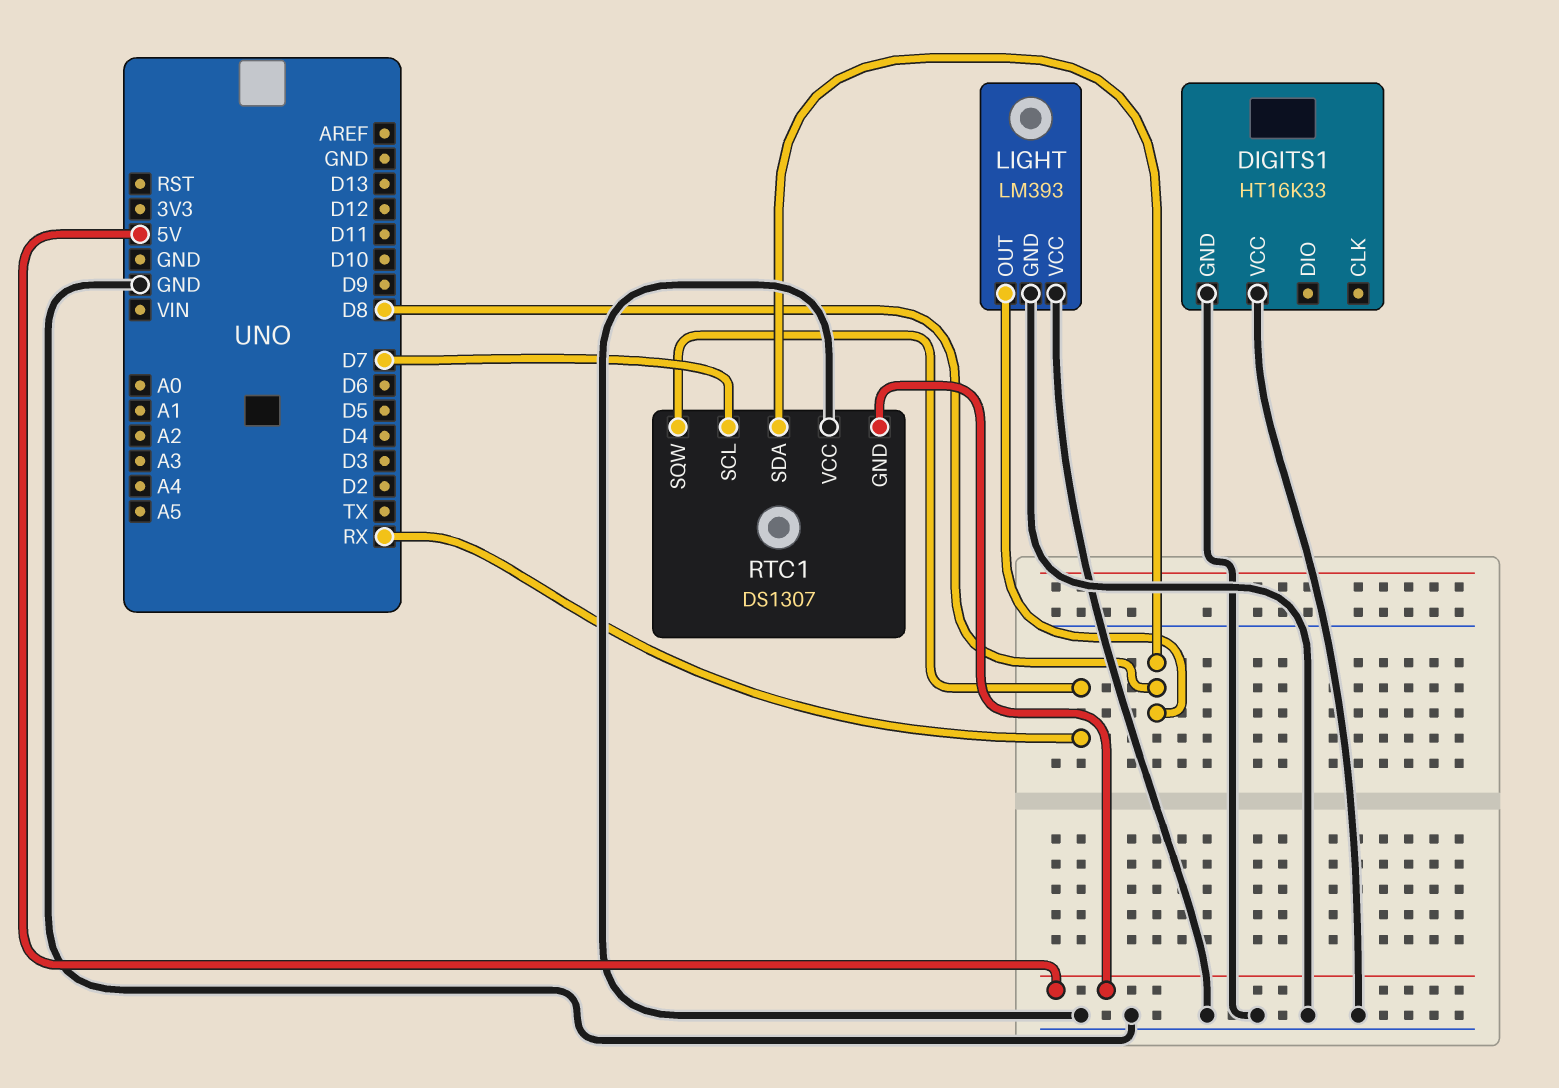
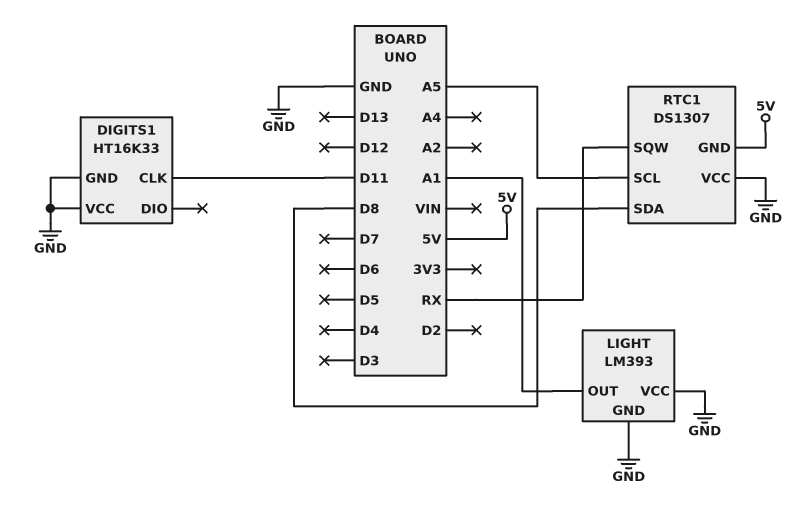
DIGITS1 pin CLK: none -> D11
LIGHT pin OUT: D8 -> A1
RTC1 pin SCL: D7 -> A5

